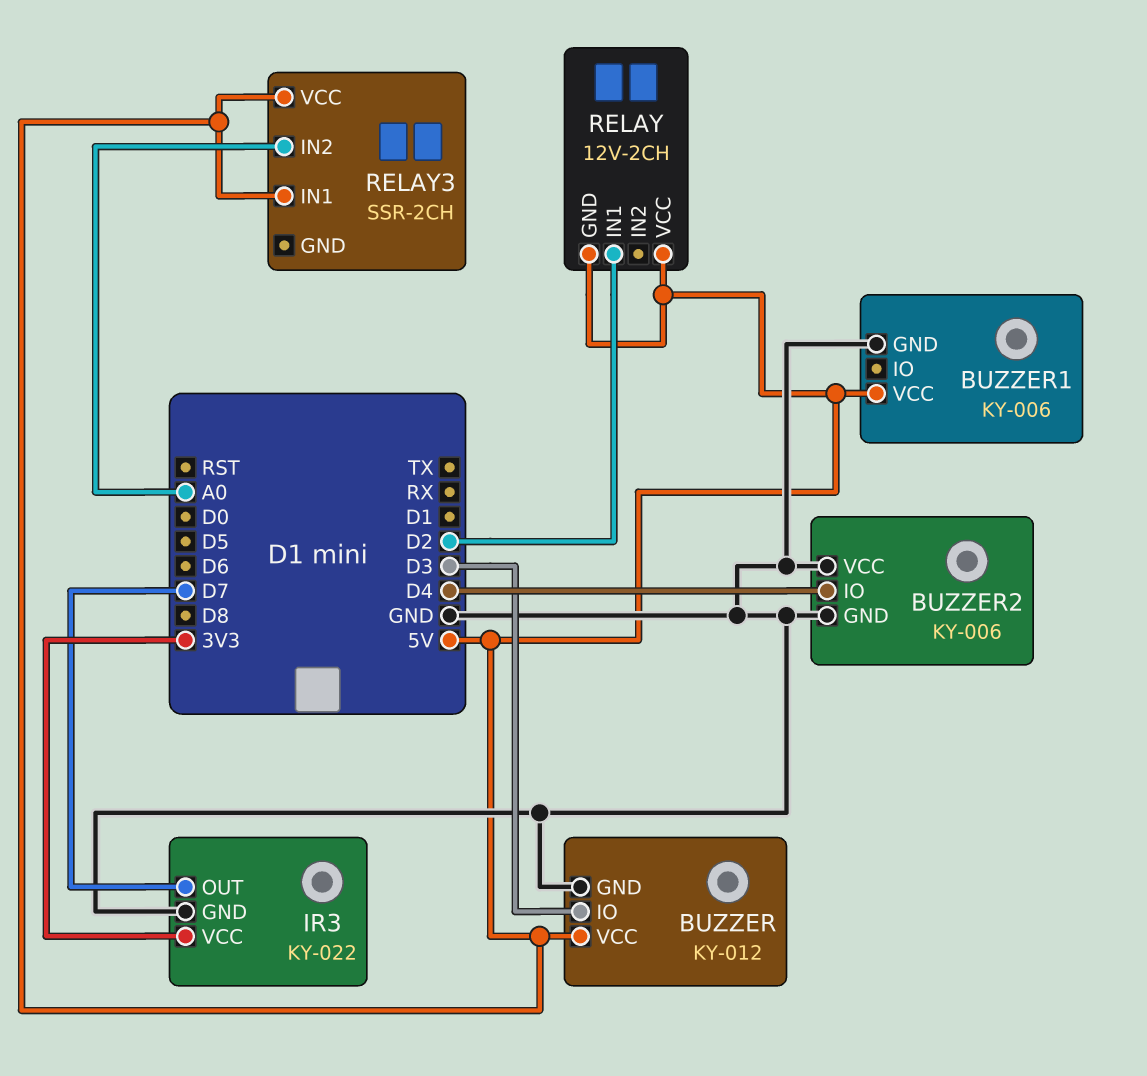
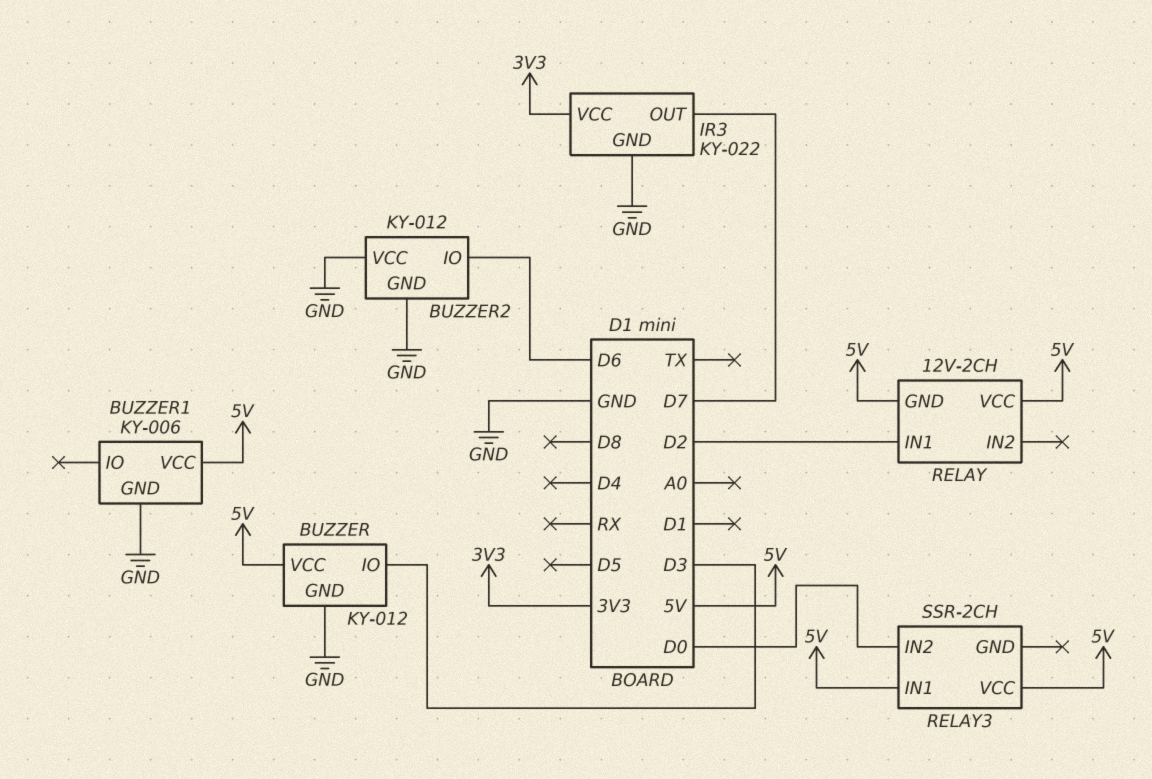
BUZZER2: KY-006 -> KY-012
BUZZER2 pin IO: D4 -> D6
RELAY3 pin IN2: A0 -> D0

